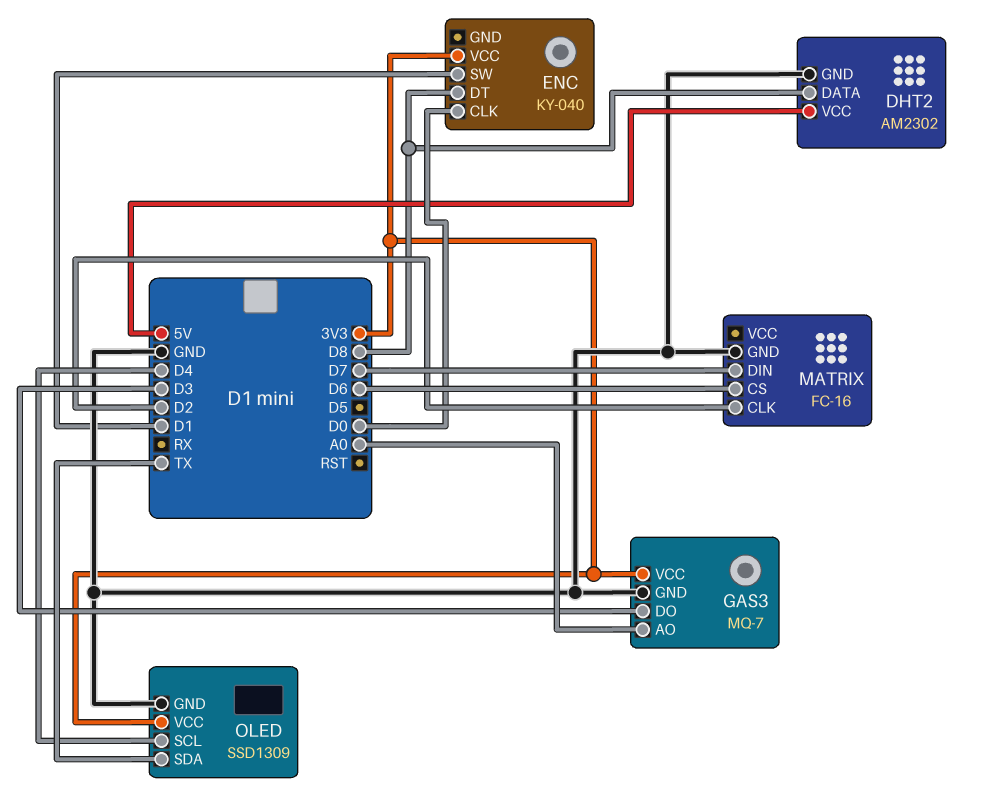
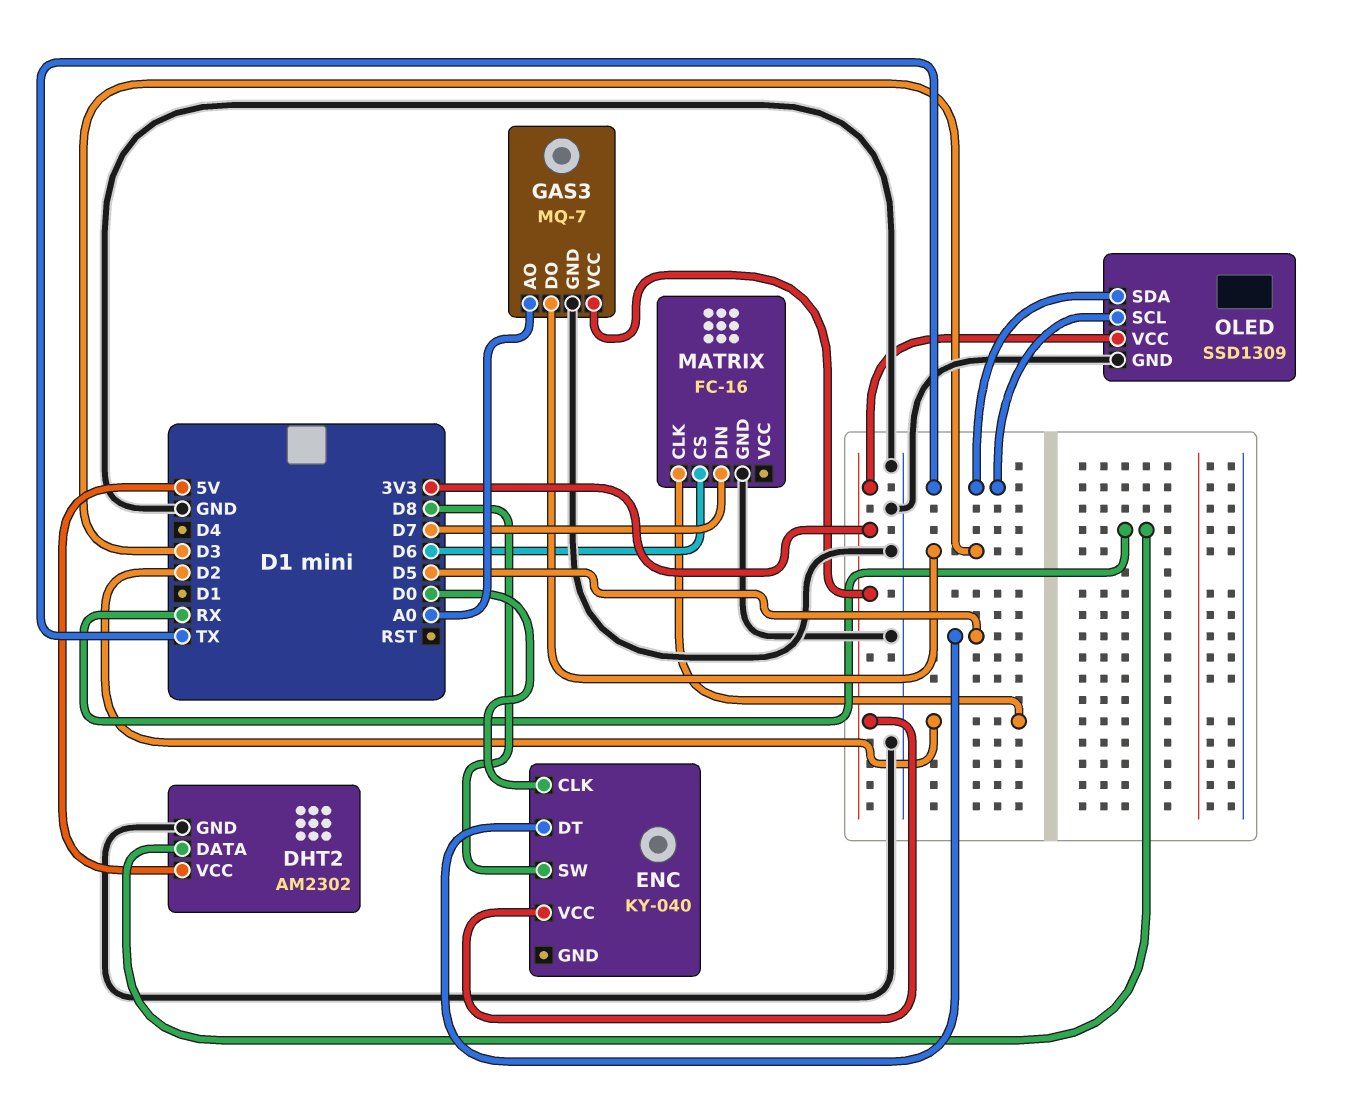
DHT2 pin DATA: D8 -> RX
ENC pin DT: D8 -> D5
ENC pin SW: D1 -> D8
OLED pin SCL: D4 -> TX

